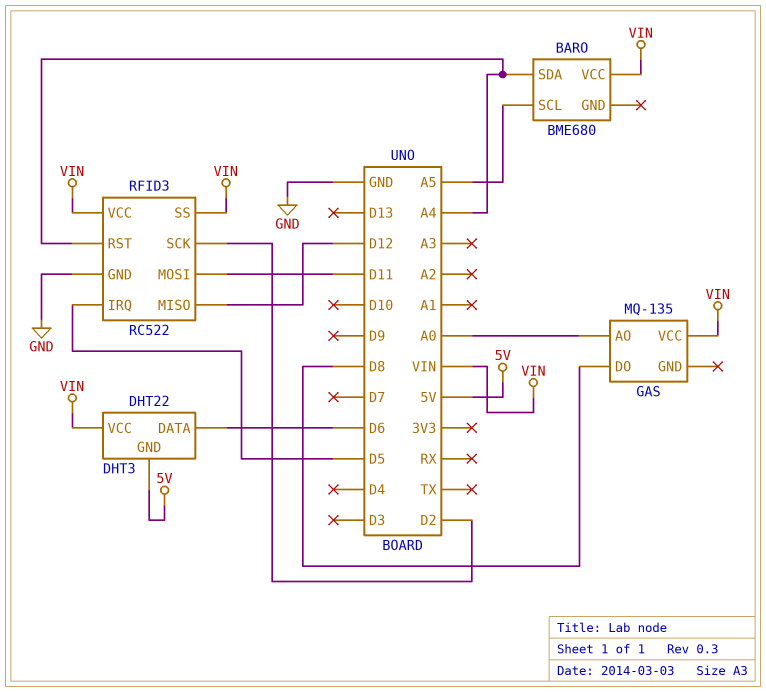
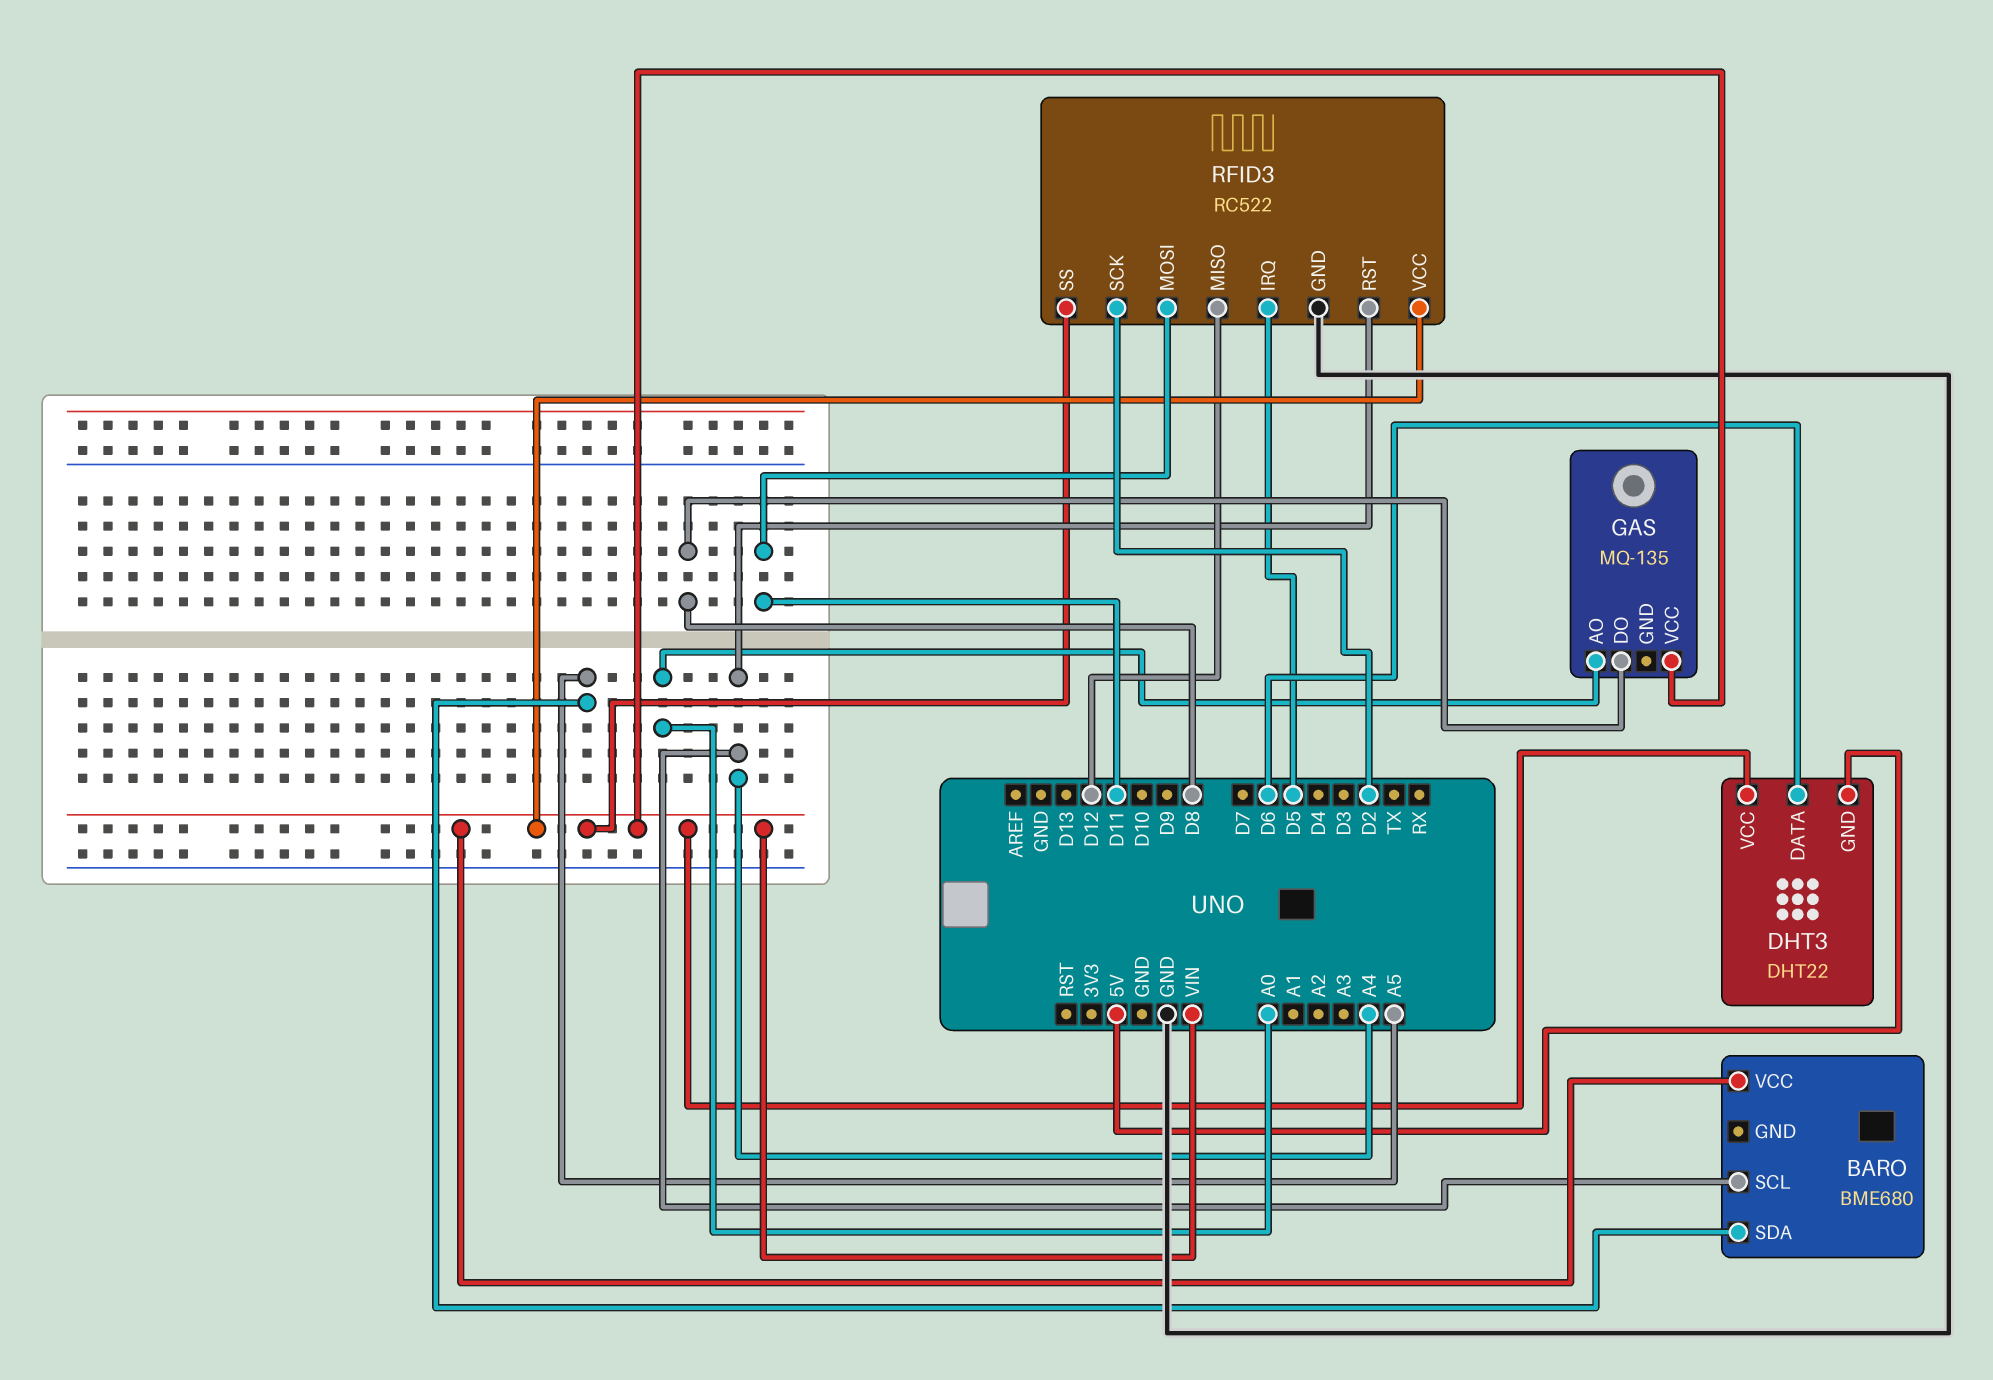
BARO pin SCL: A5 -> A4
BARO pin SDA: A4 -> A5

